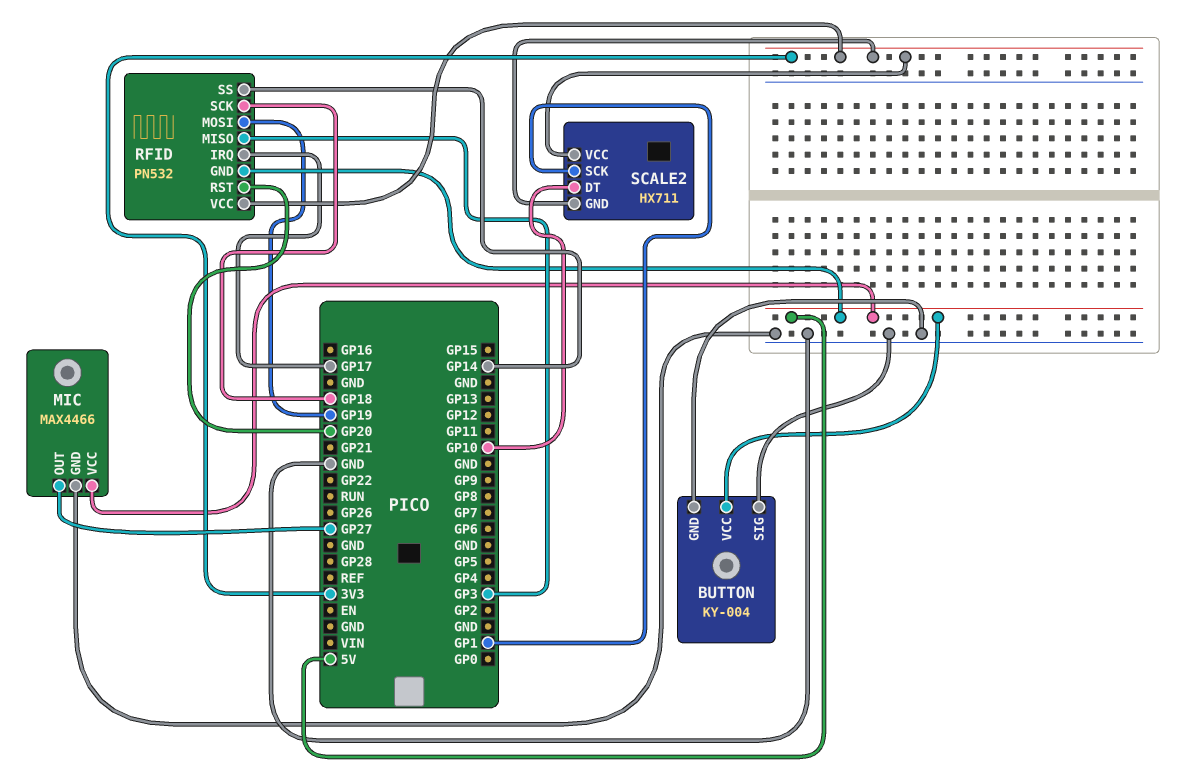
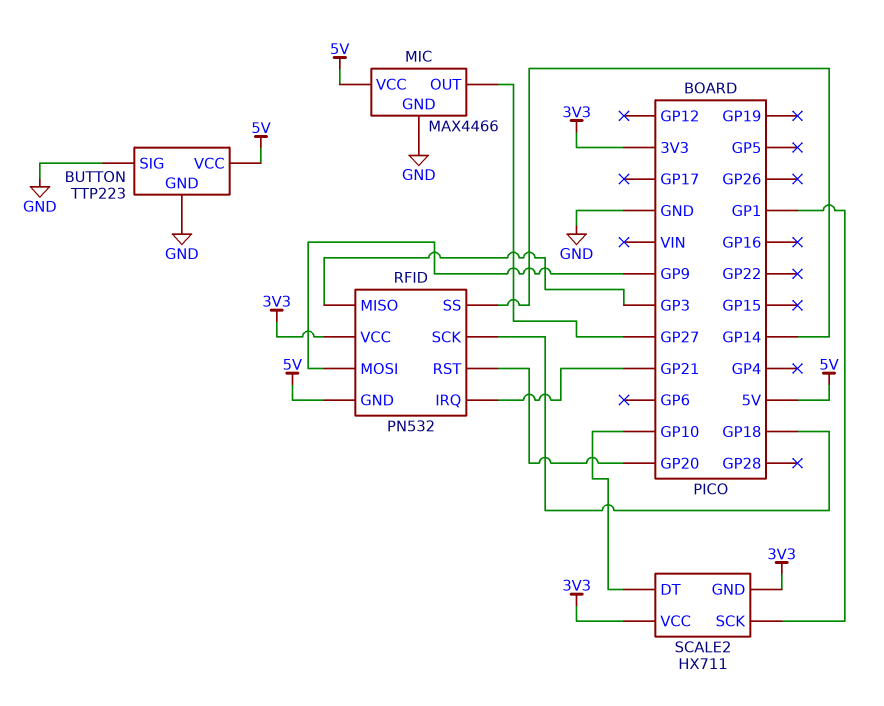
BUTTON: KY-004 -> TTP223
RFID pin IRQ: GP17 -> GP21
RFID pin MOSI: GP19 -> GP9

